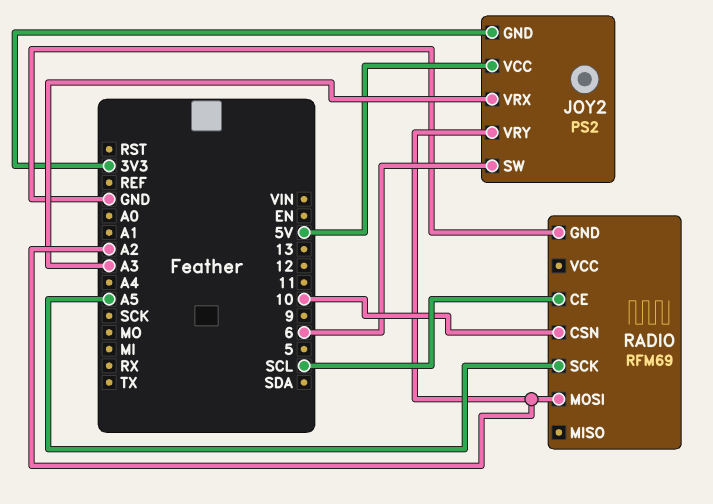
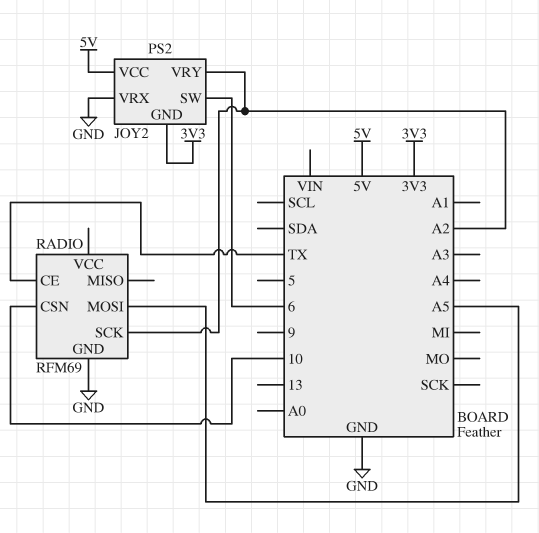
JOY2 pin VRX: A3 -> GND
RADIO pin CE: SCL -> TX
RADIO pin MOSI: A2 -> A5
RADIO pin SCK: A5 -> A2

